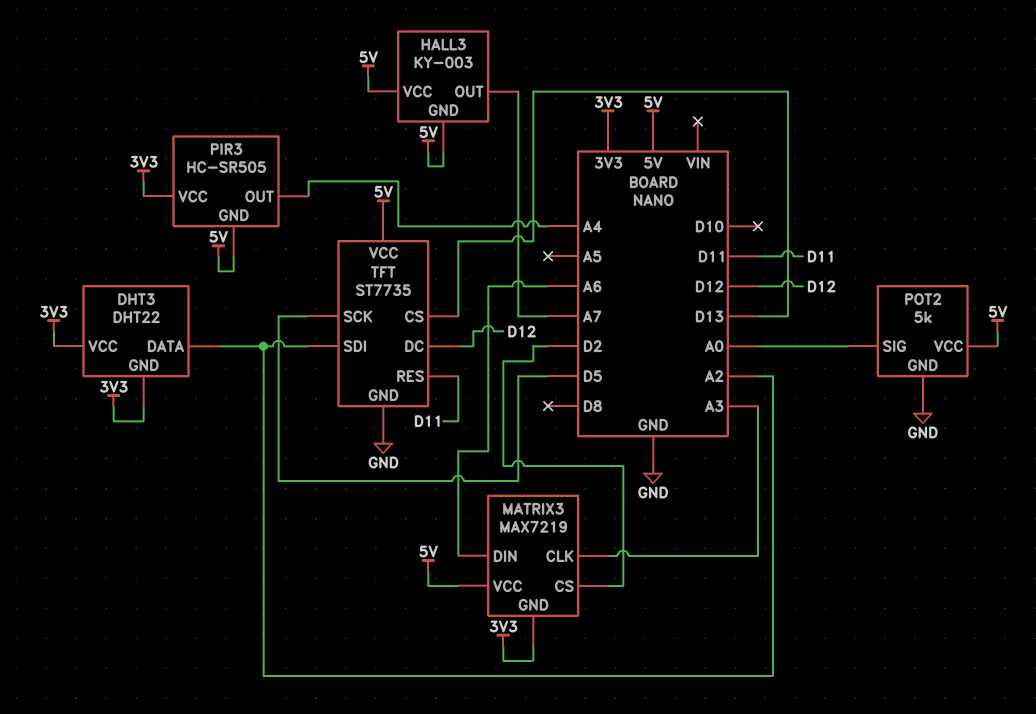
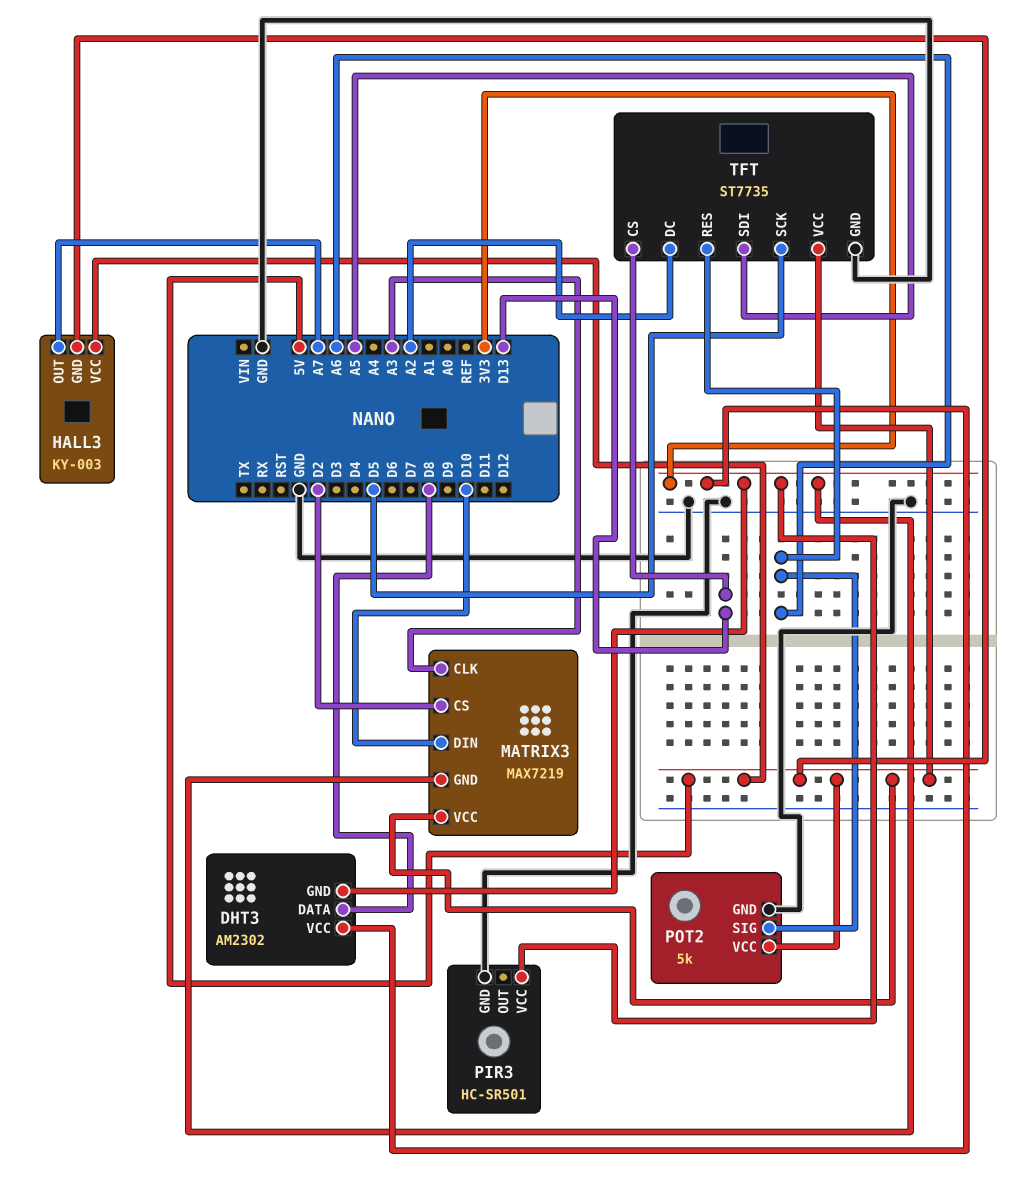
DHT3: DHT22 -> AM2302
DHT3 pin DATA: A2 -> D8
MATRIX3 pin DIN: A6 -> D10
PIR3: HC-SR505 -> HC-SR501
PIR3 pin GND: 5V -> GND
PIR3 pin OUT: A4 -> none
POT2 pin SIG: A0 -> A6
TFT pin DC: D12 -> A2
TFT pin RES: D11 -> A6
TFT pin SDI: A2 -> A5

